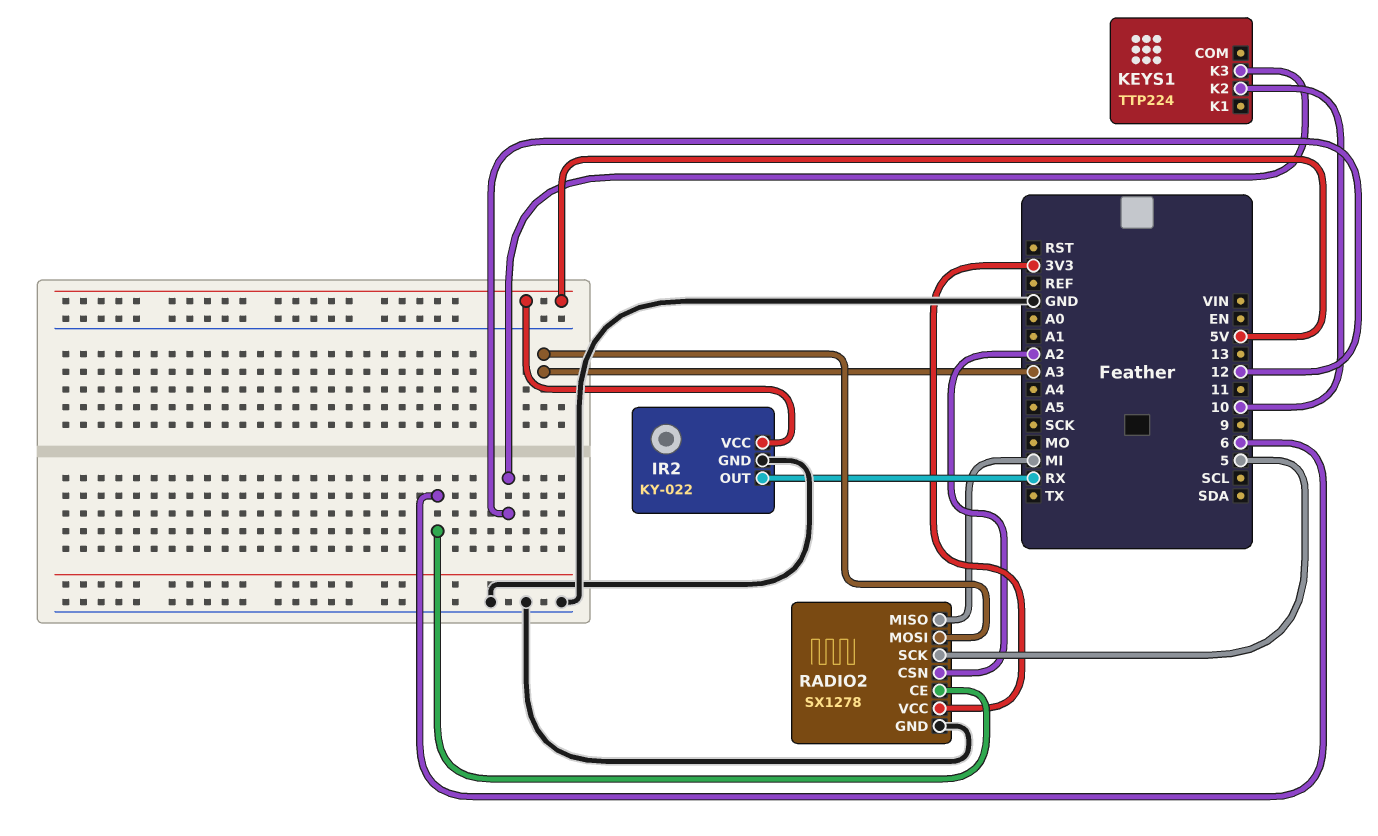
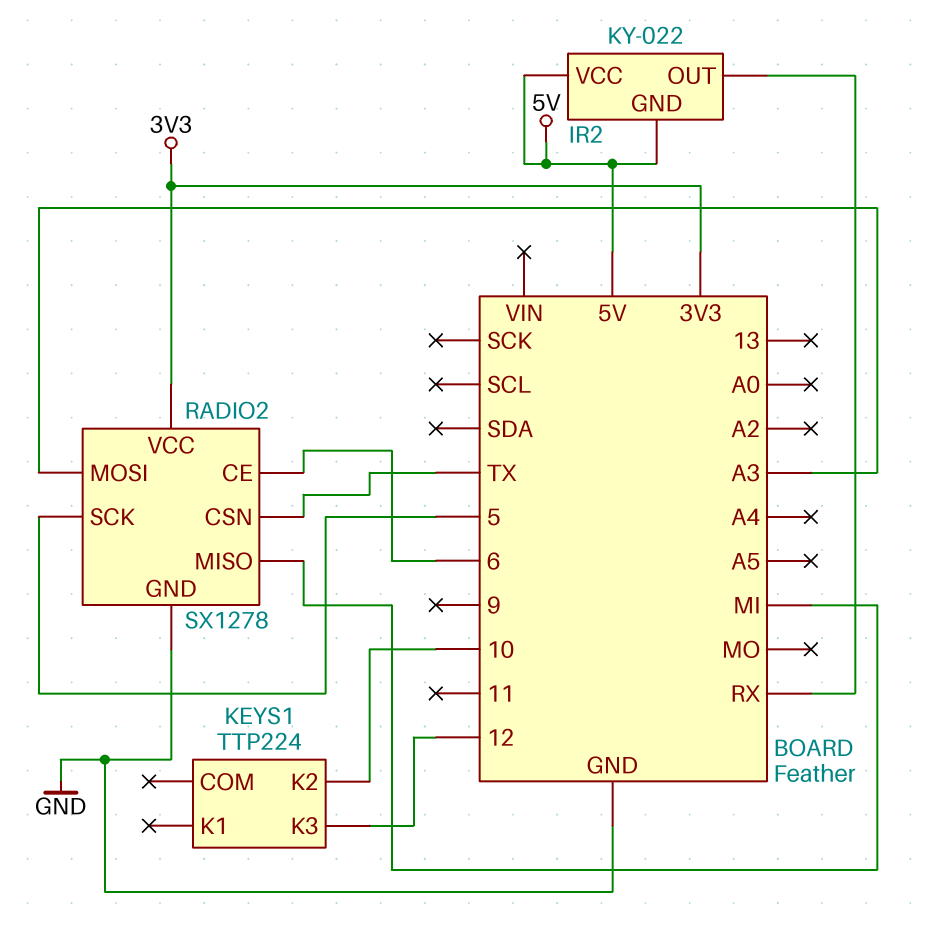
IR2 pin GND: GND -> 5V
RADIO2 pin CSN: A2 -> TX

